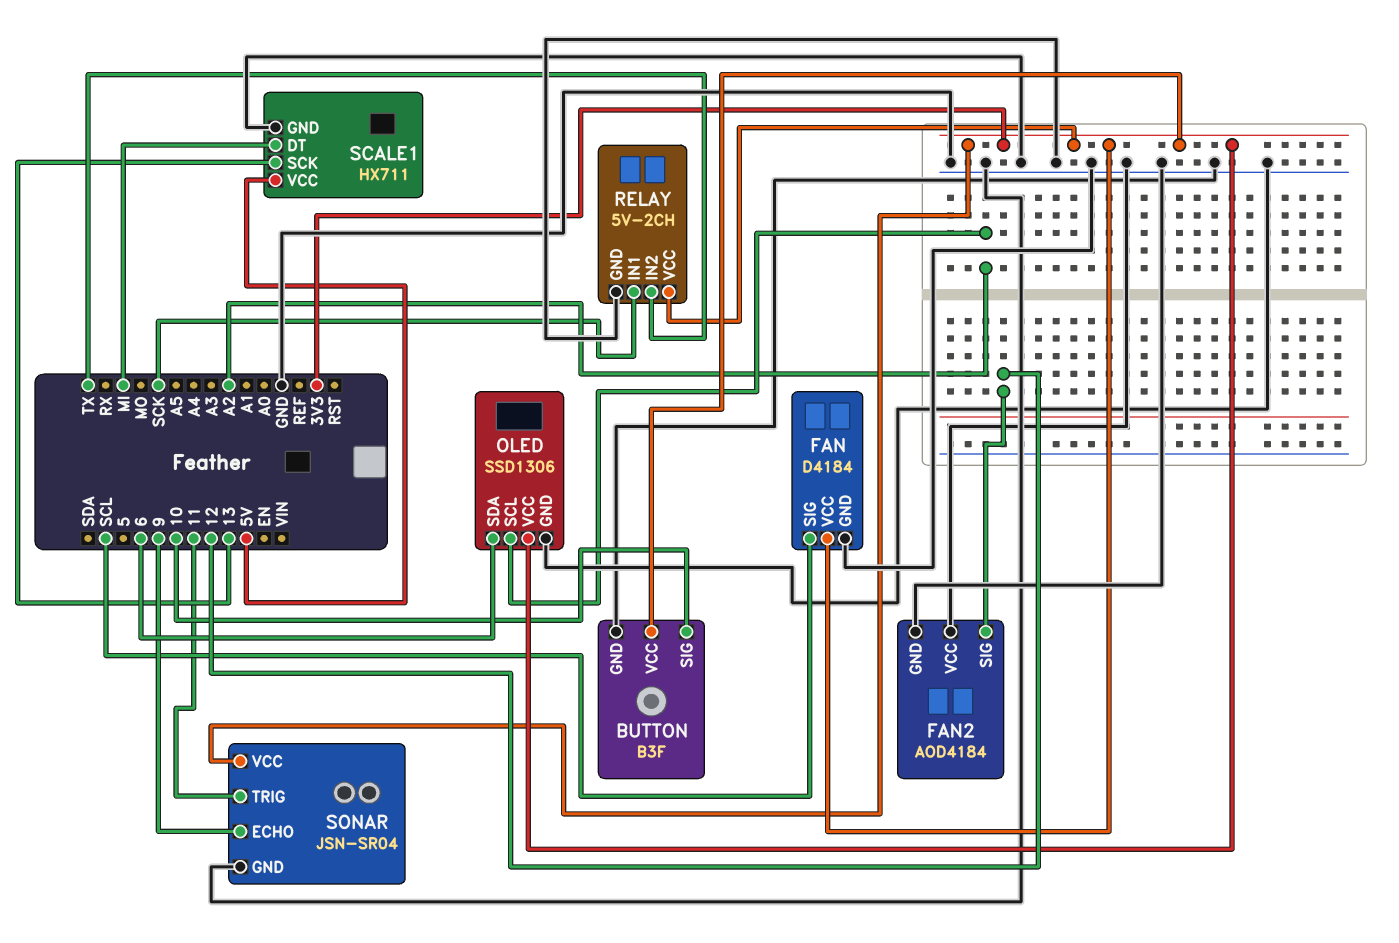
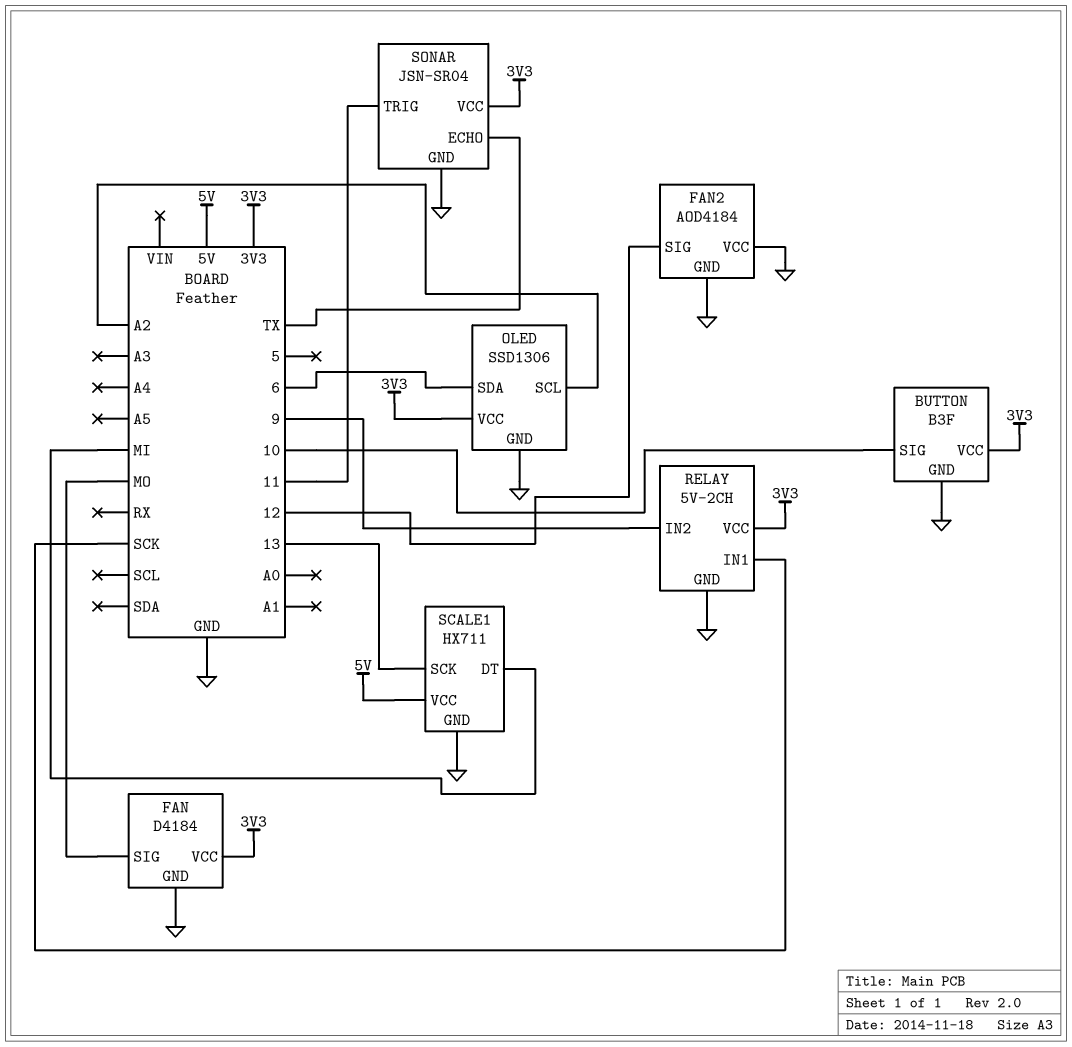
FAN pin SIG: SCL -> MO
RELAY pin IN2: TX -> 9
SONAR pin ECHO: 9 -> TX

